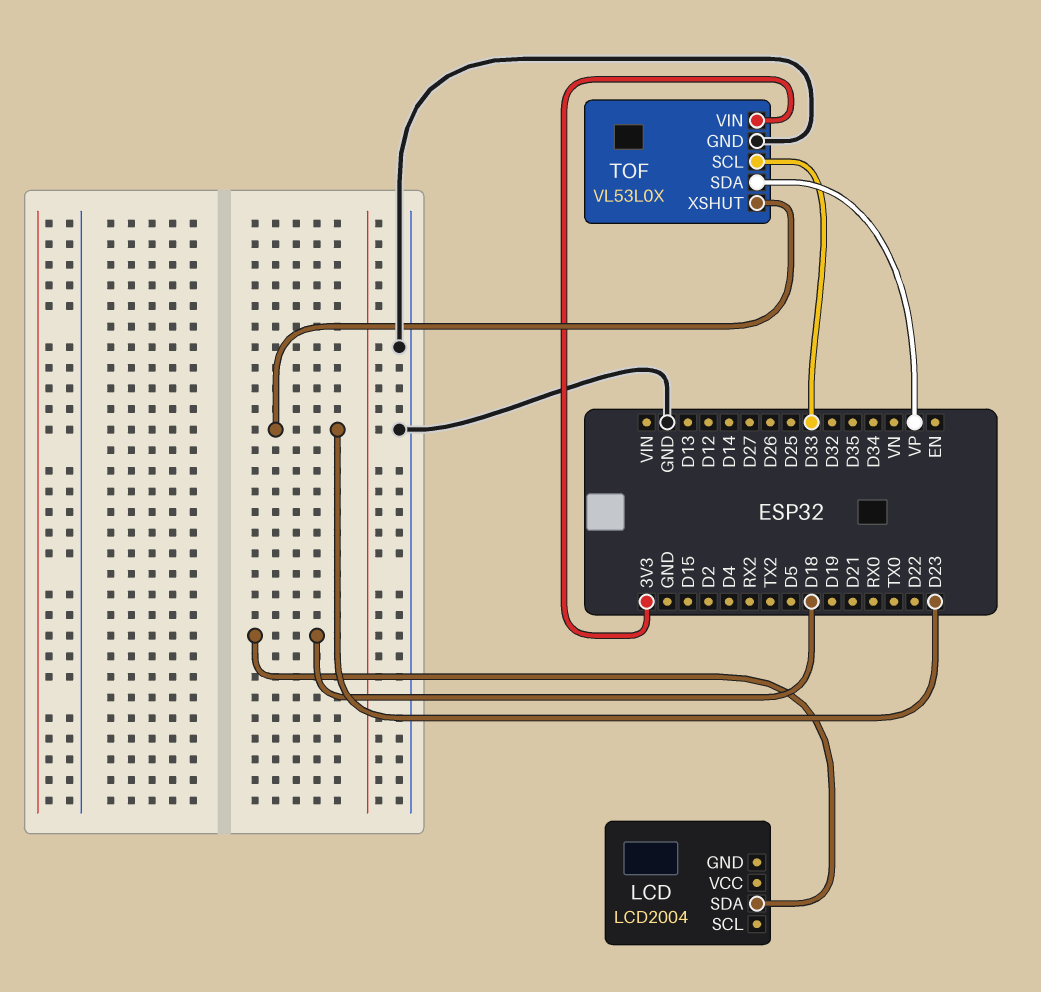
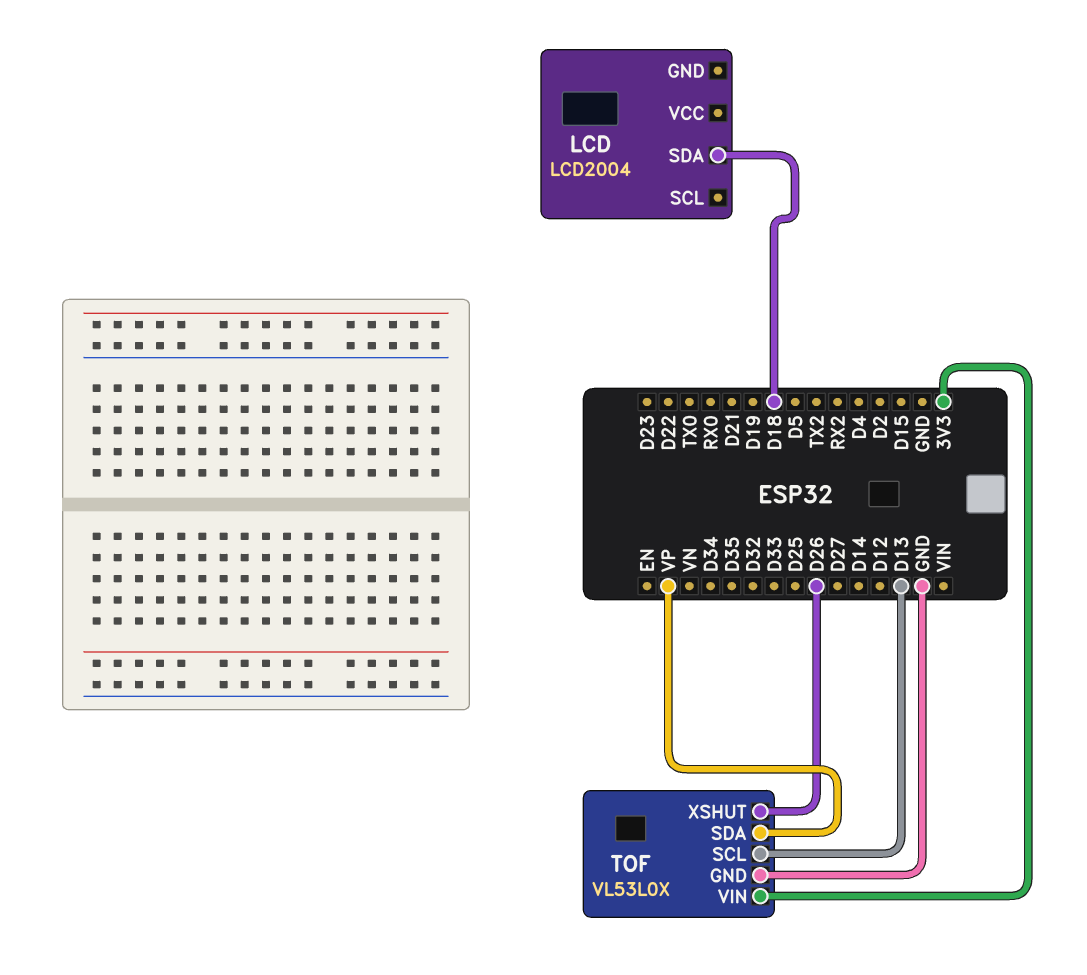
TOF pin SCL: D33 -> D13
TOF pin XSHUT: D23 -> D26

